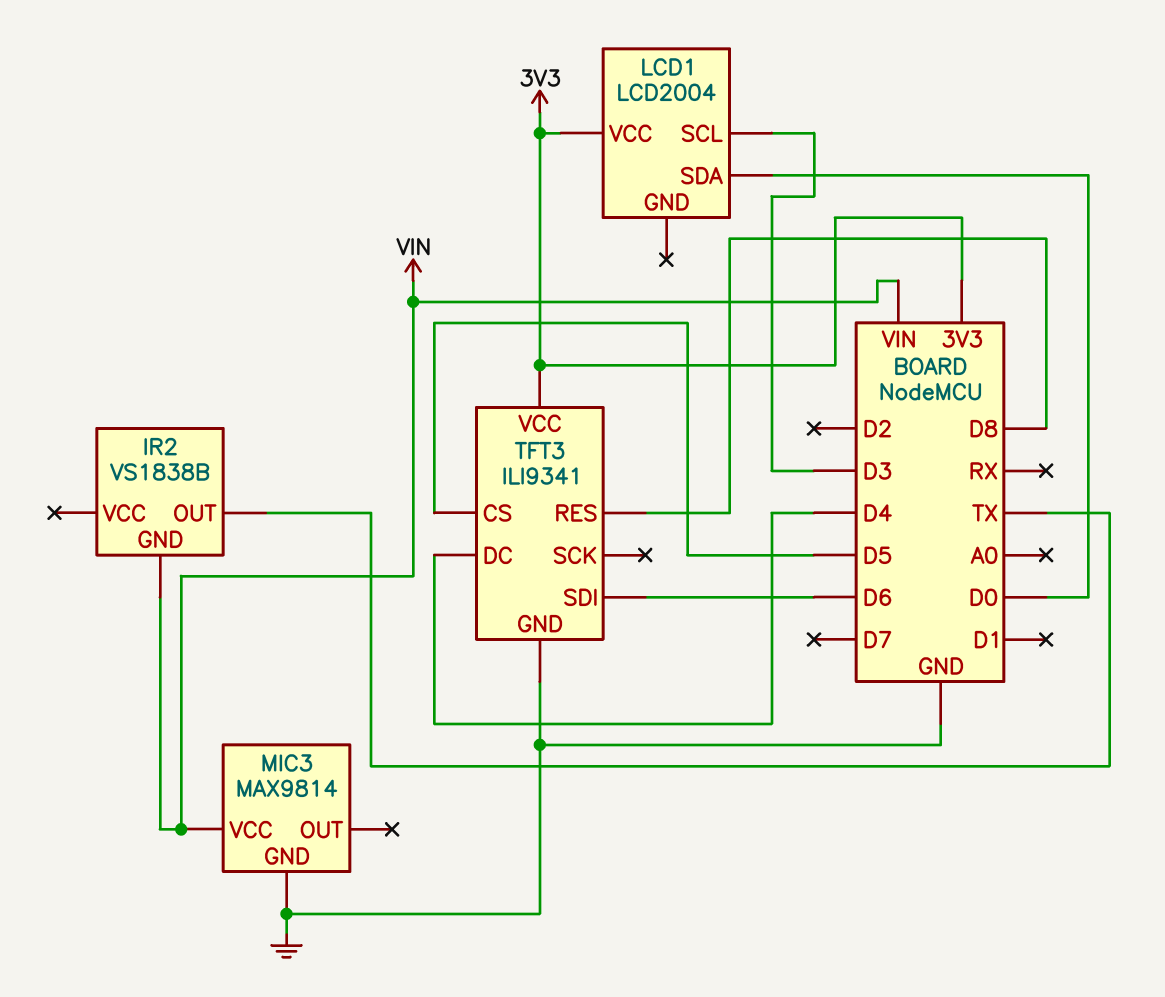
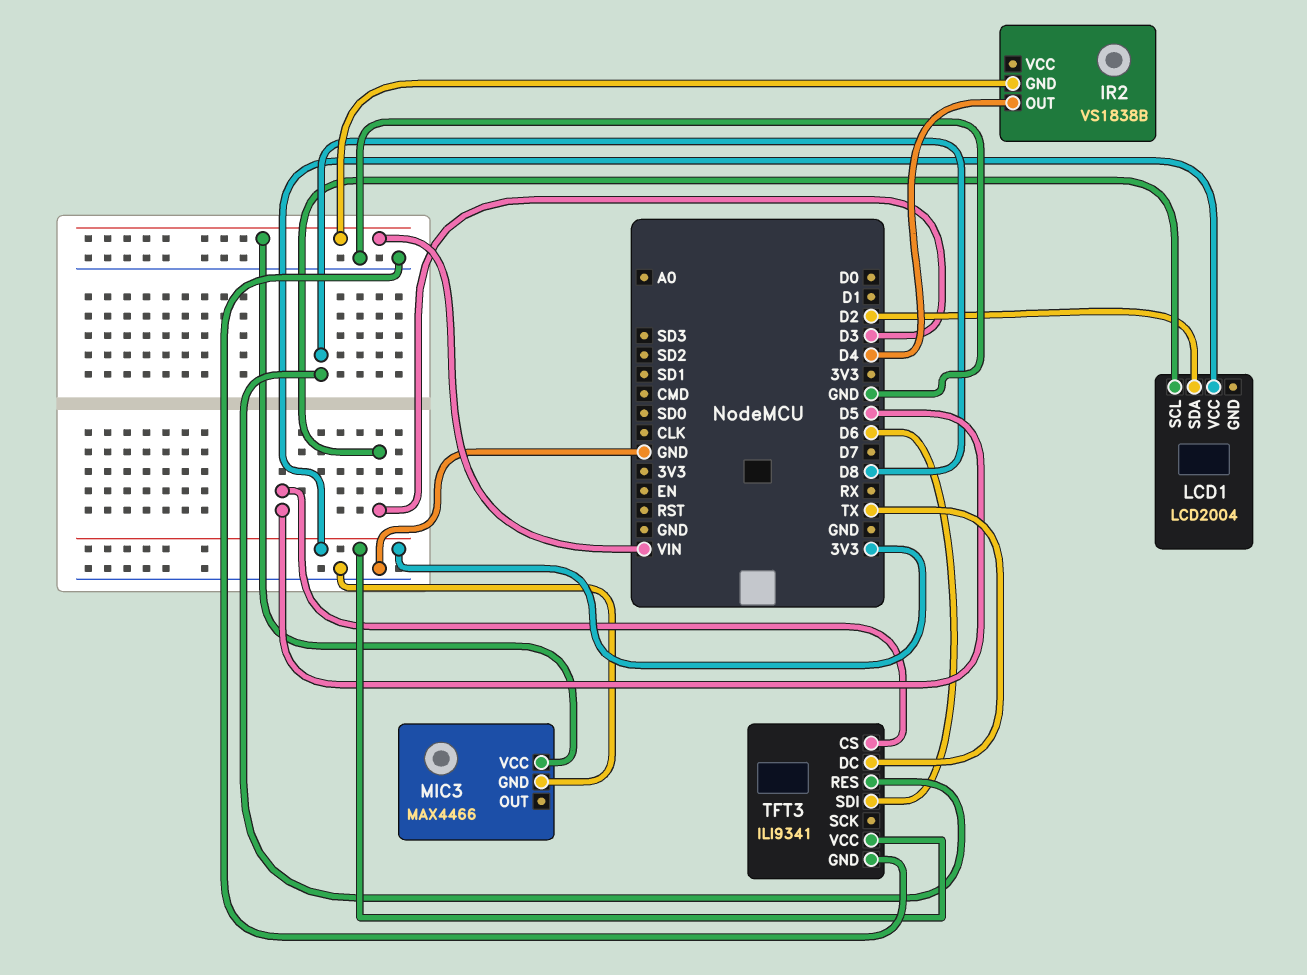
IR2 pin OUT: TX -> D4
LCD1 pin SDA: D0 -> D2
MIC3: MAX9814 -> MAX4466
TFT3 pin DC: D4 -> TX

